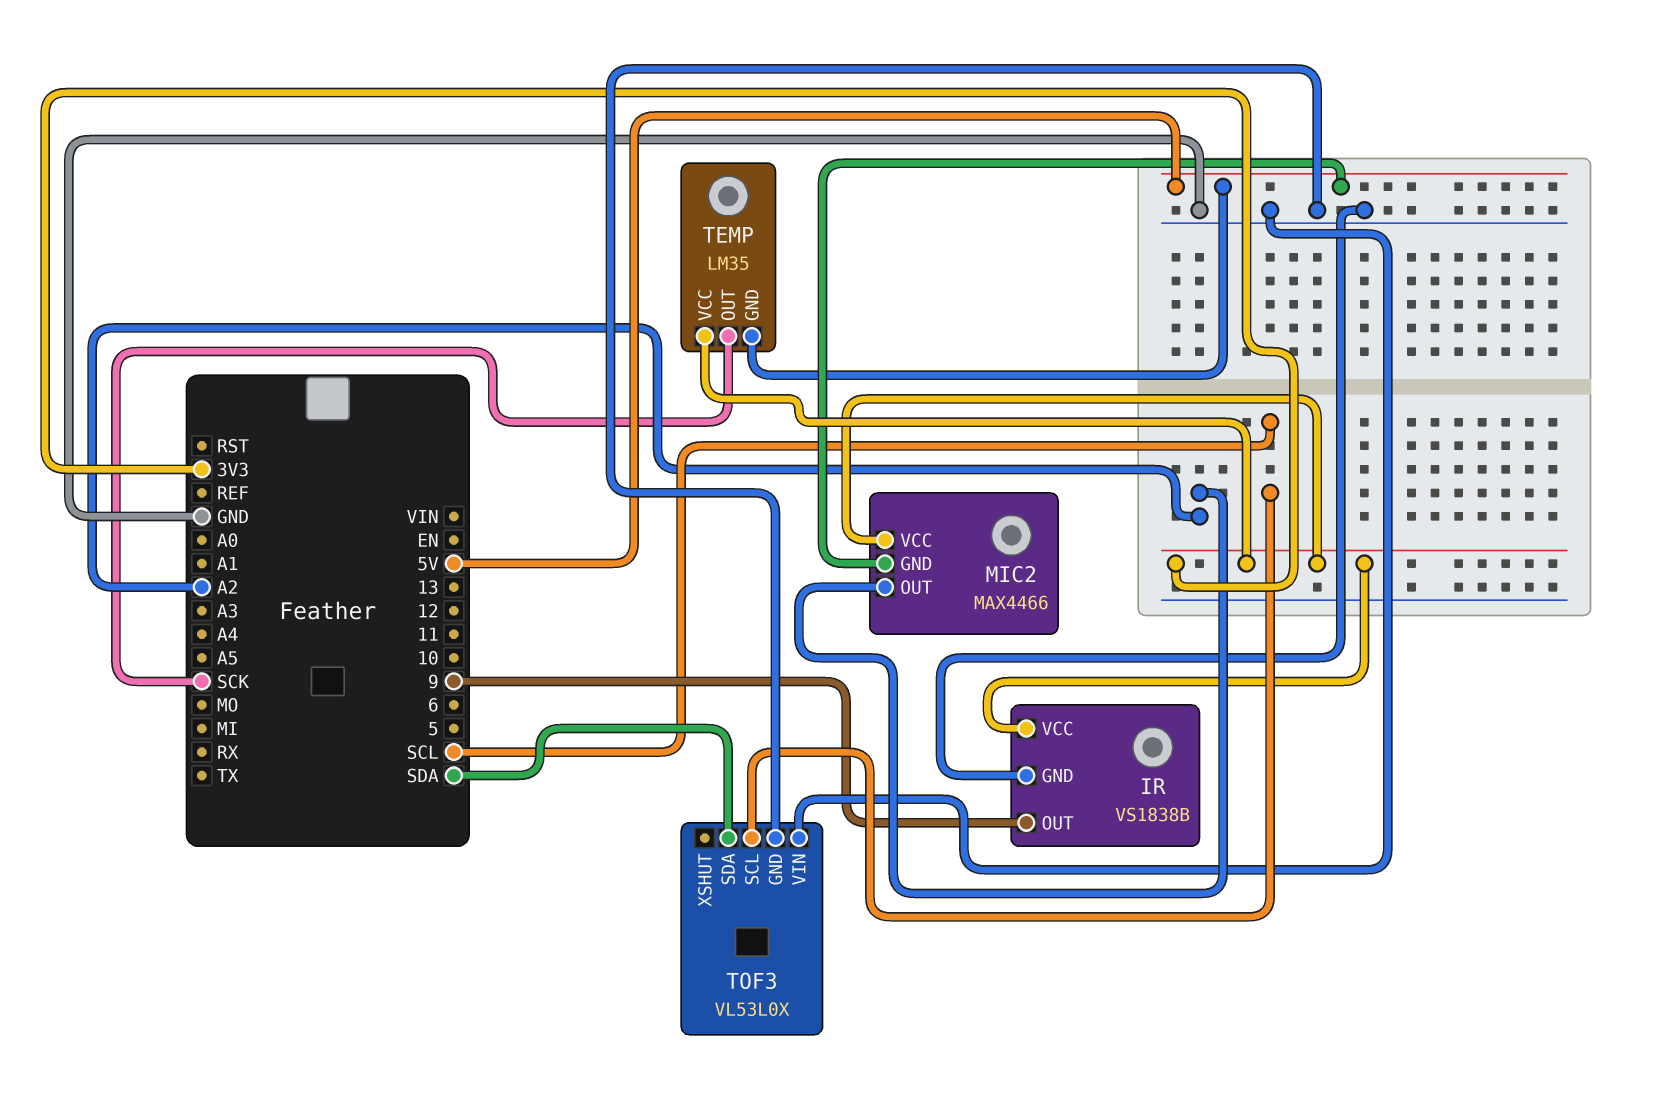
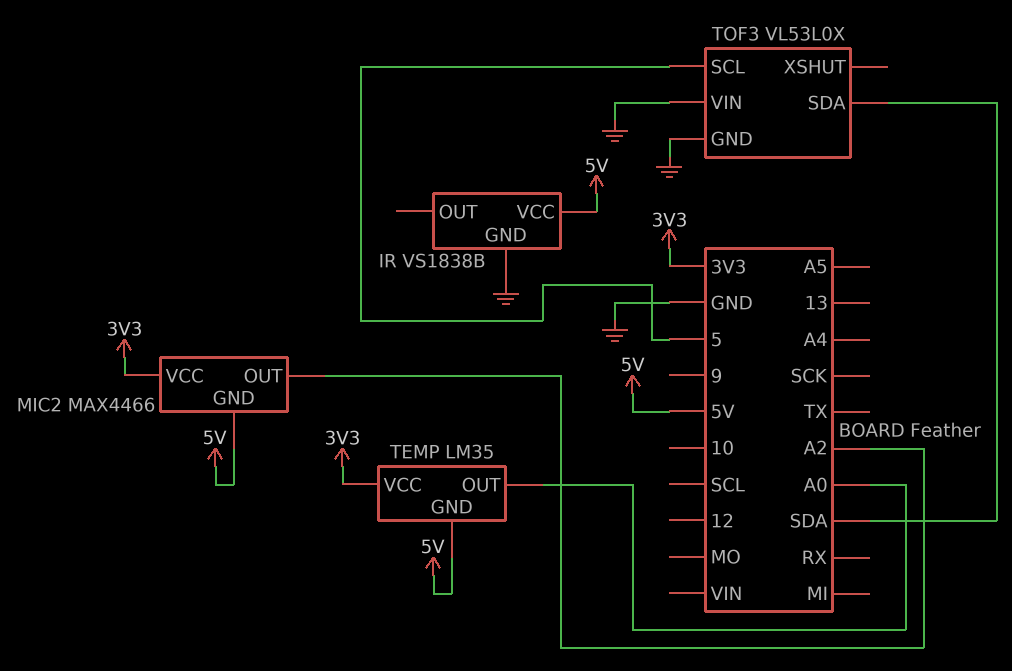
IR pin OUT: 9 -> none
IR pin VCC: 3V3 -> 5V
TEMP pin OUT: SCK -> A0
TOF3 pin SCL: SCL -> 5

